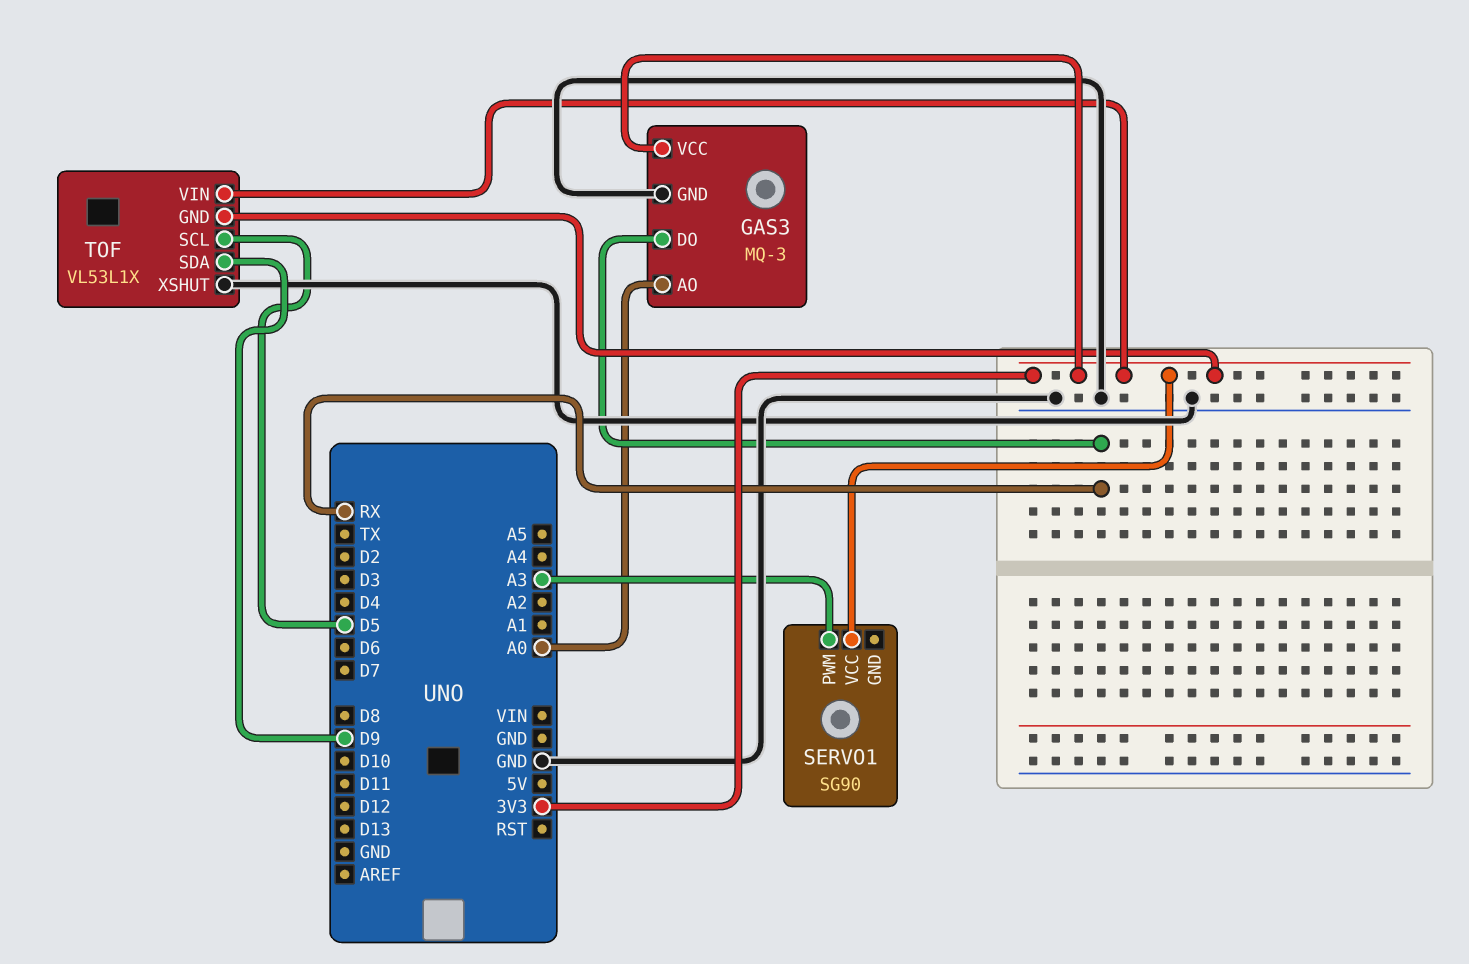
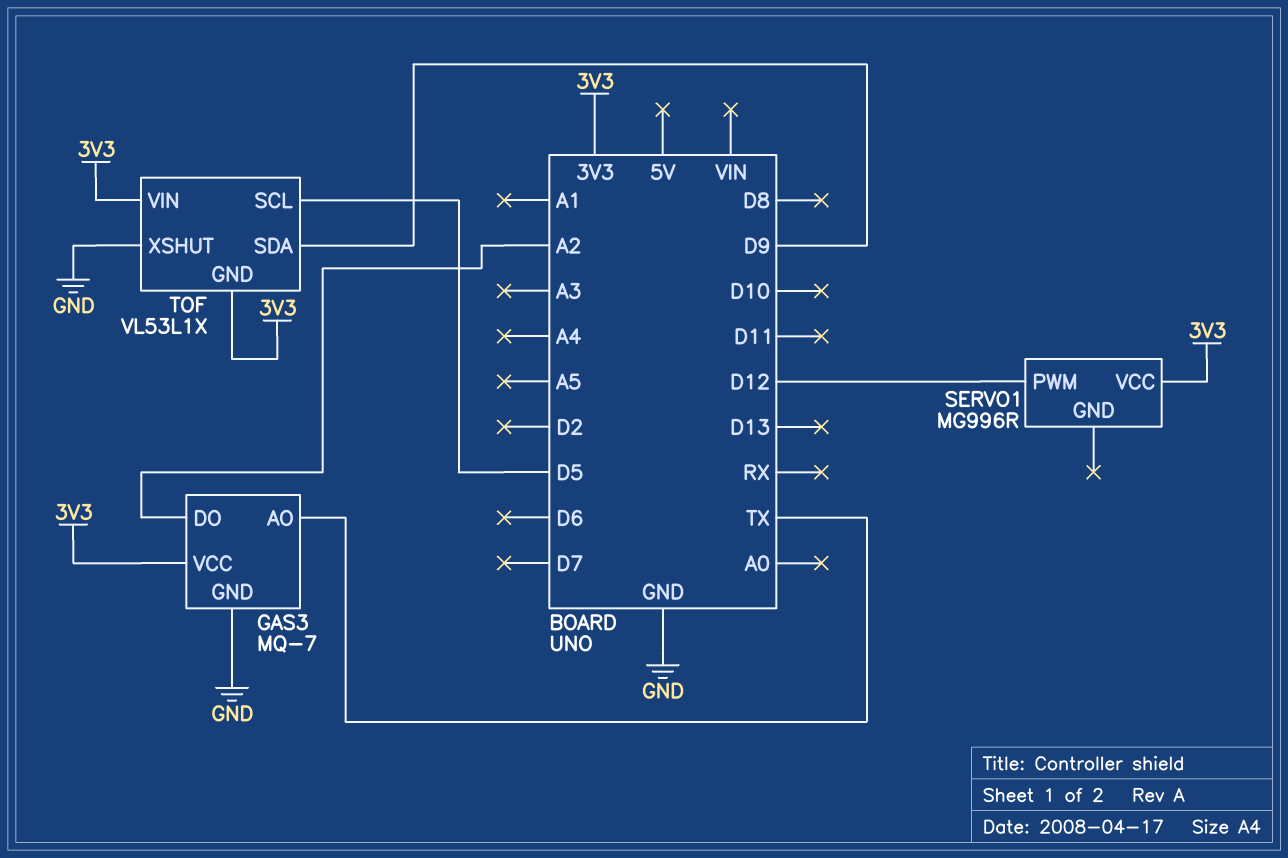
GAS3: MQ-3 -> MQ-7
GAS3 pin AO: A0 -> TX
GAS3 pin DO: RX -> A2
SERVO1: SG90 -> MG996R
SERVO1 pin PWM: A3 -> D12

